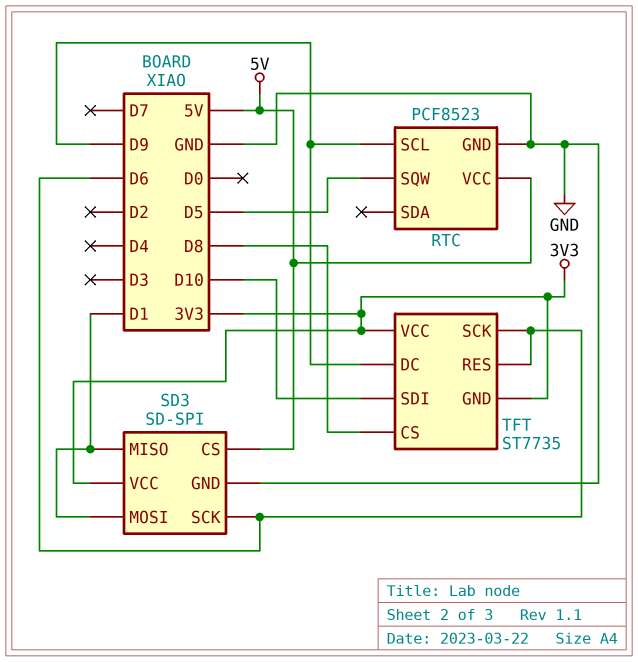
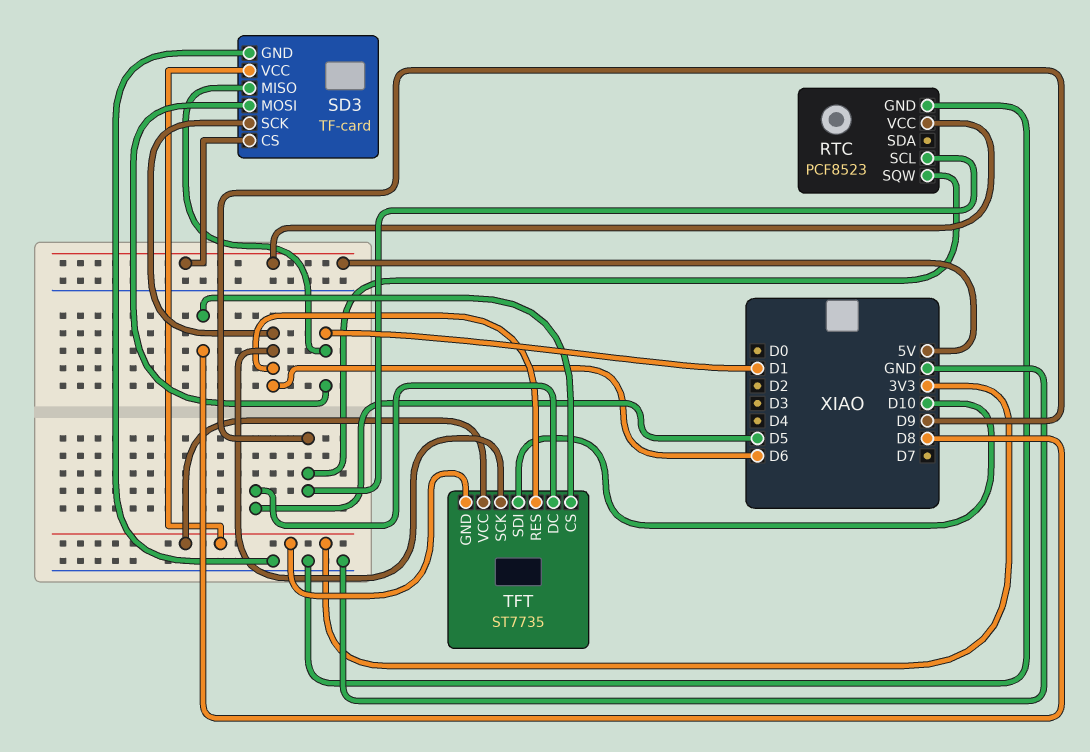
RTC pin SQW: D5 -> D9
SD3: SD-SPI -> TF-card
TFT pin DC: D9 -> D5

